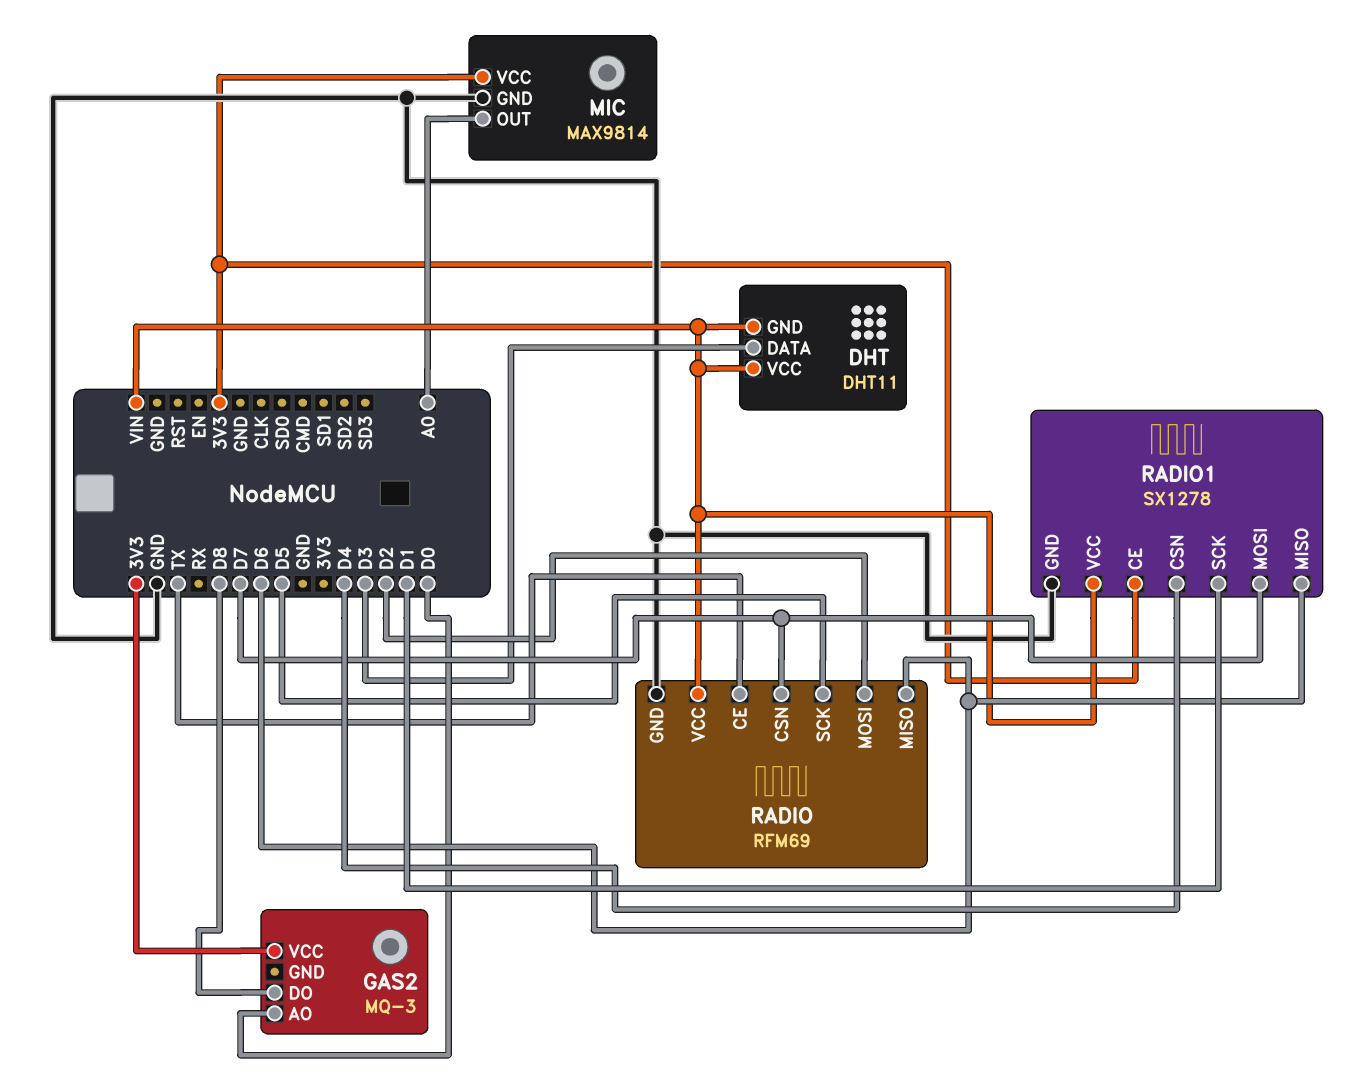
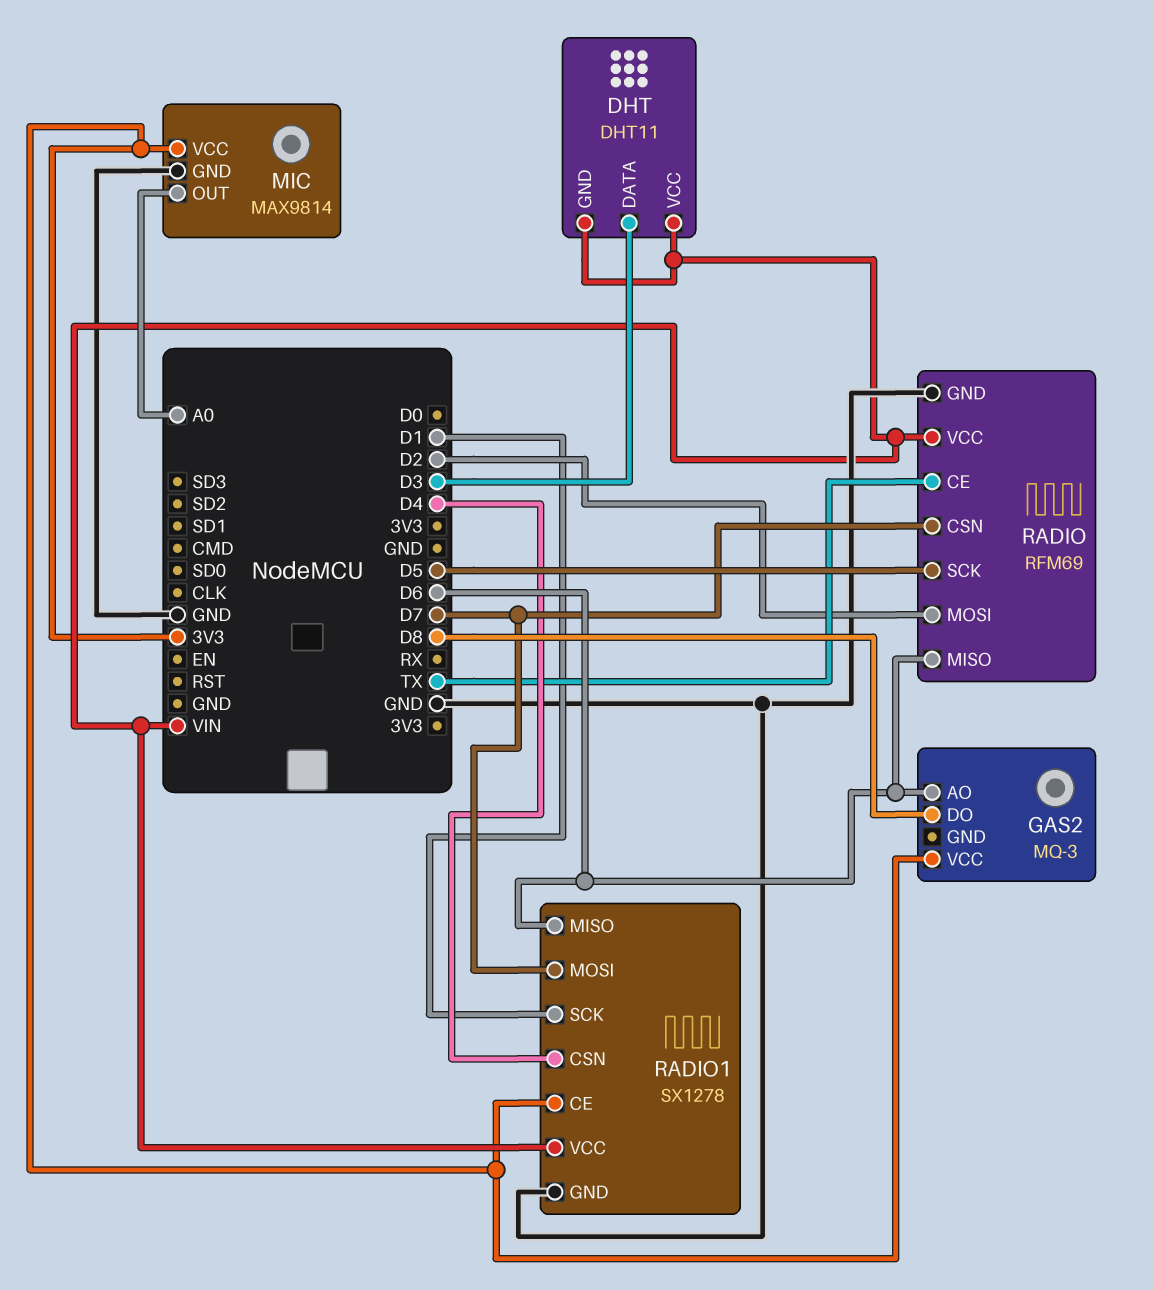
GAS2 pin AO: D0 -> D6

